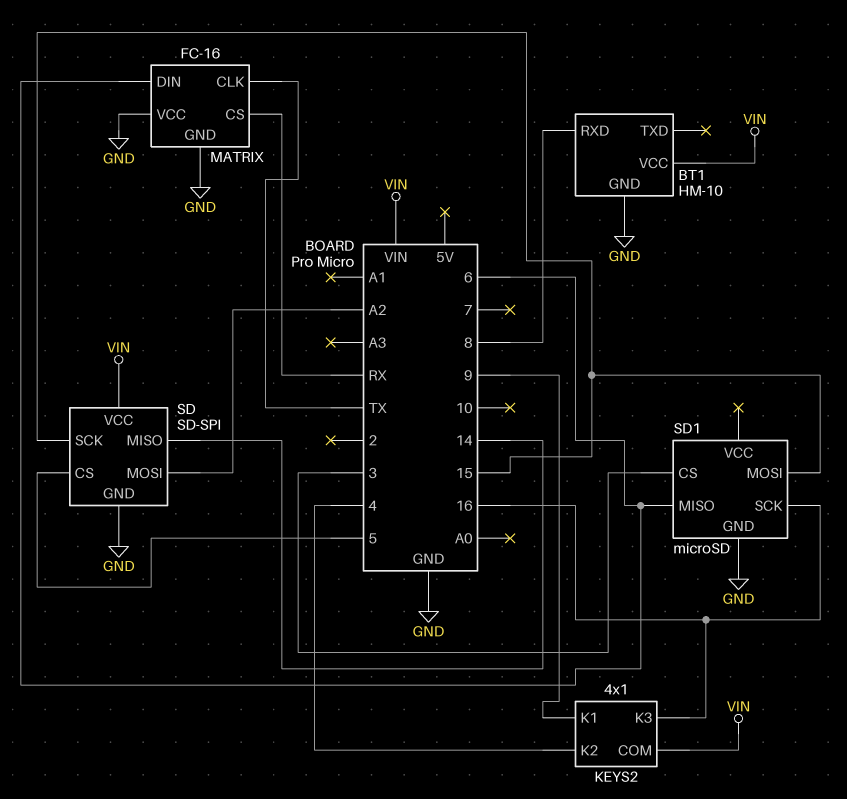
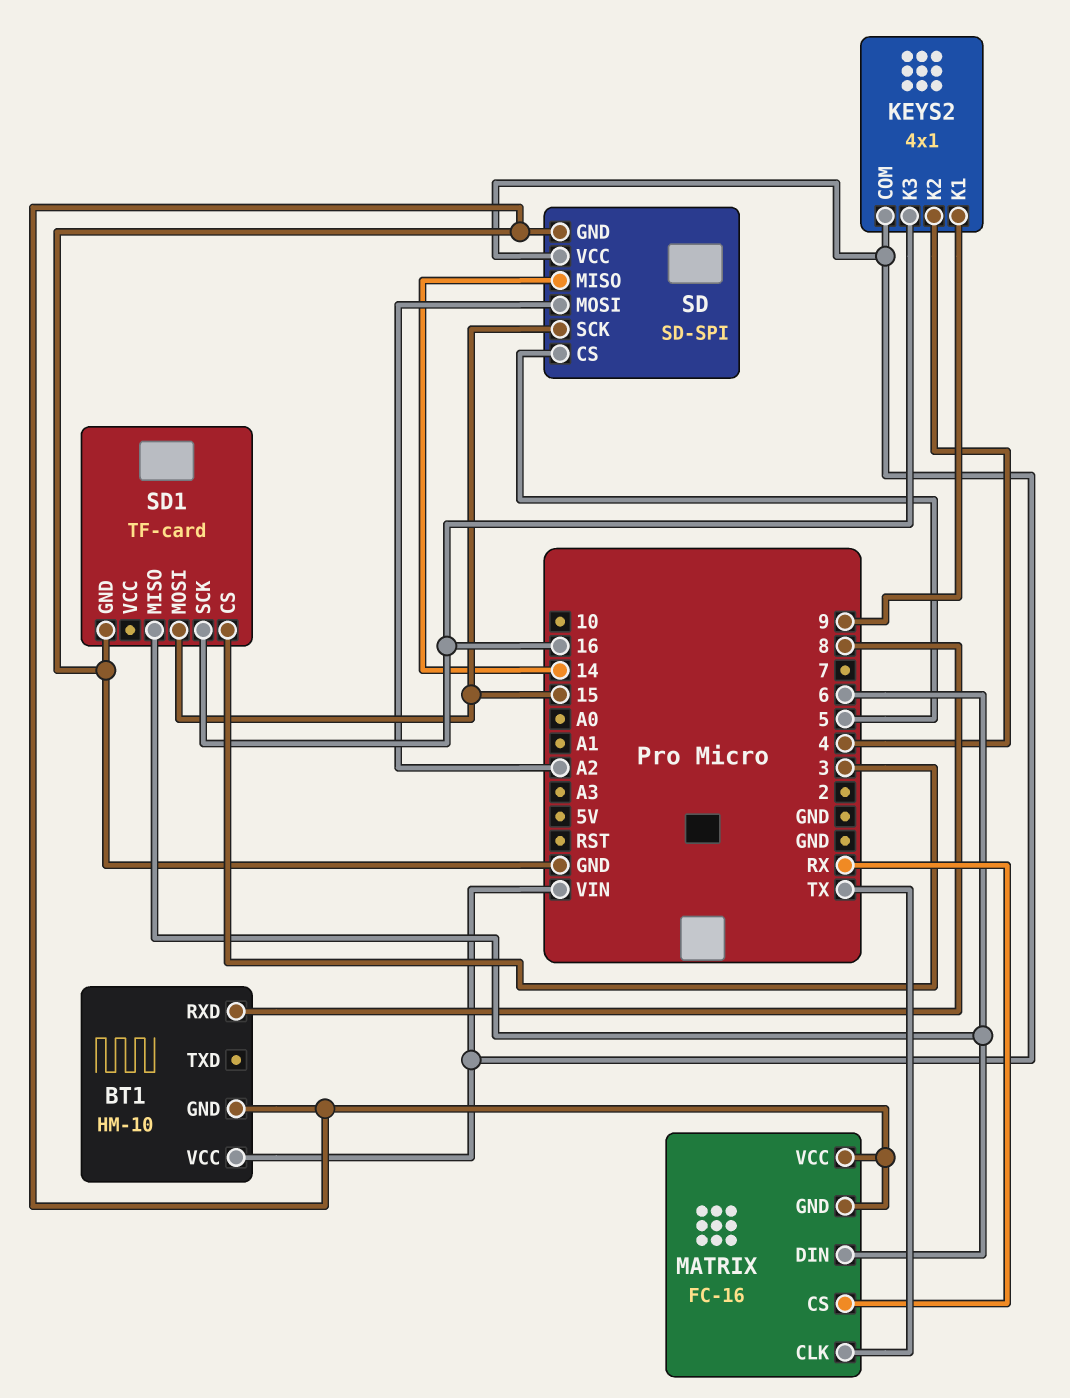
SD1: microSD -> TF-card

